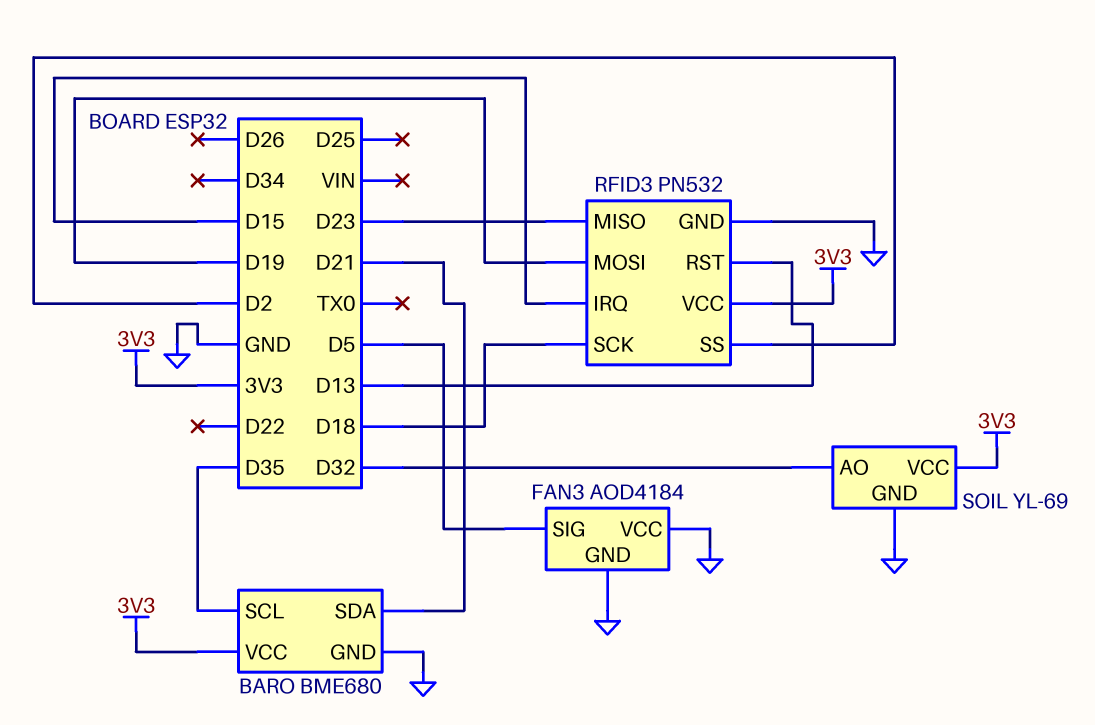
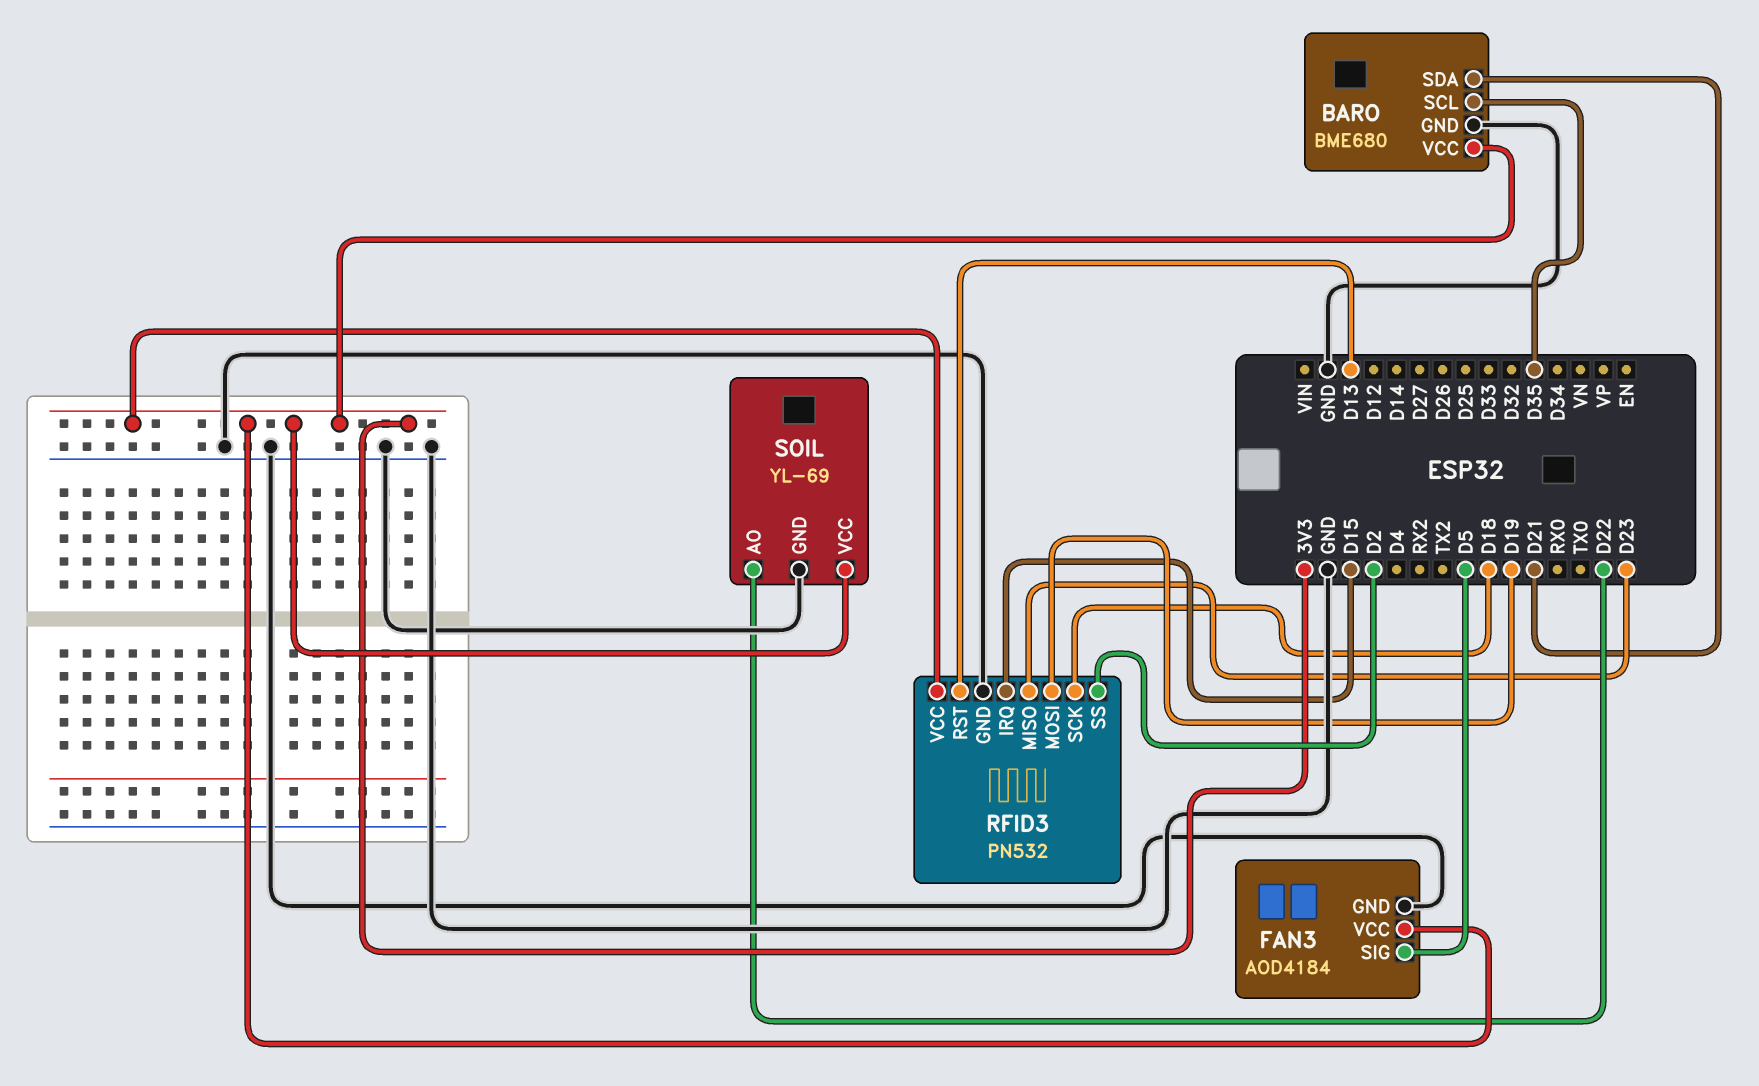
FAN3 pin VCC: GND -> 3V3
SOIL pin AO: D32 -> D22

